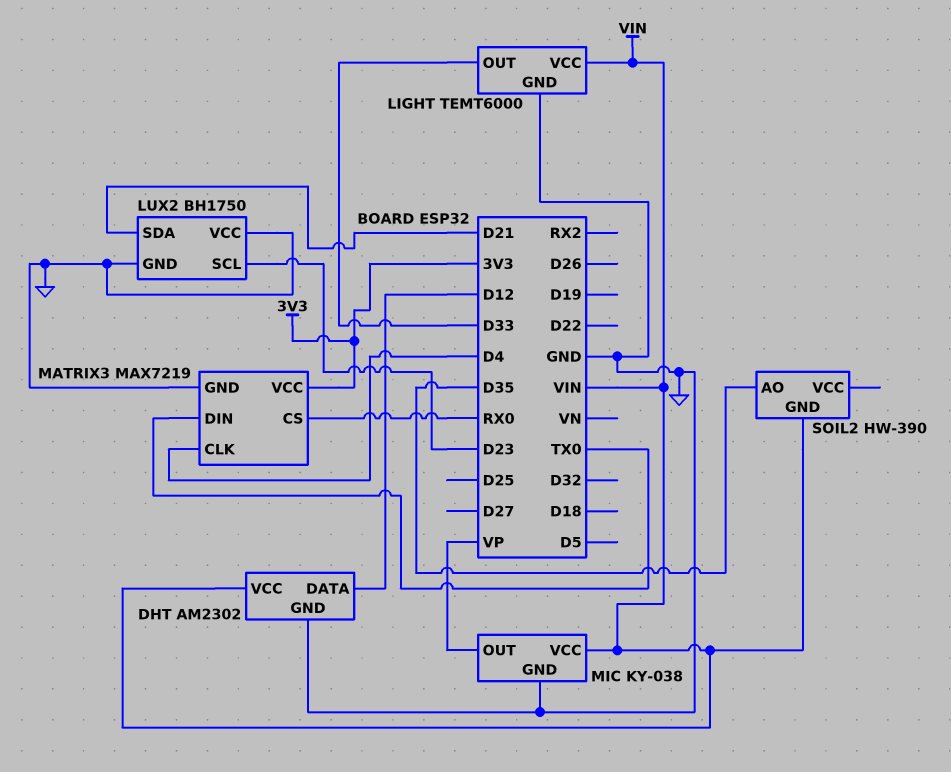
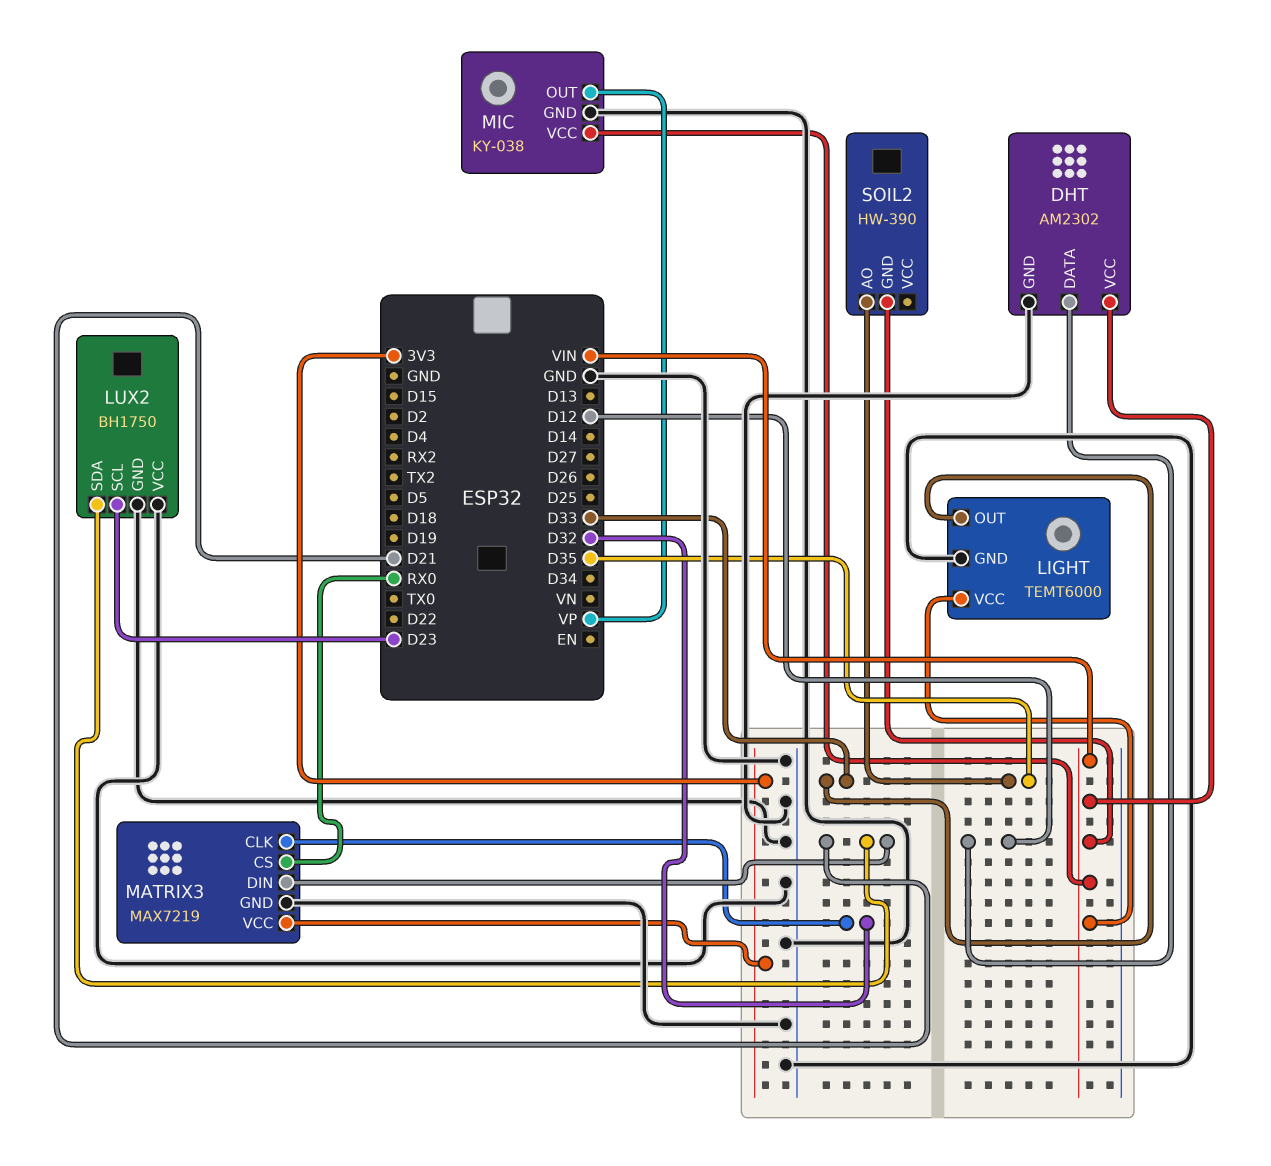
MATRIX3 pin CLK: D4 -> D32
MATRIX3 pin DIN: TX0 -> D21

